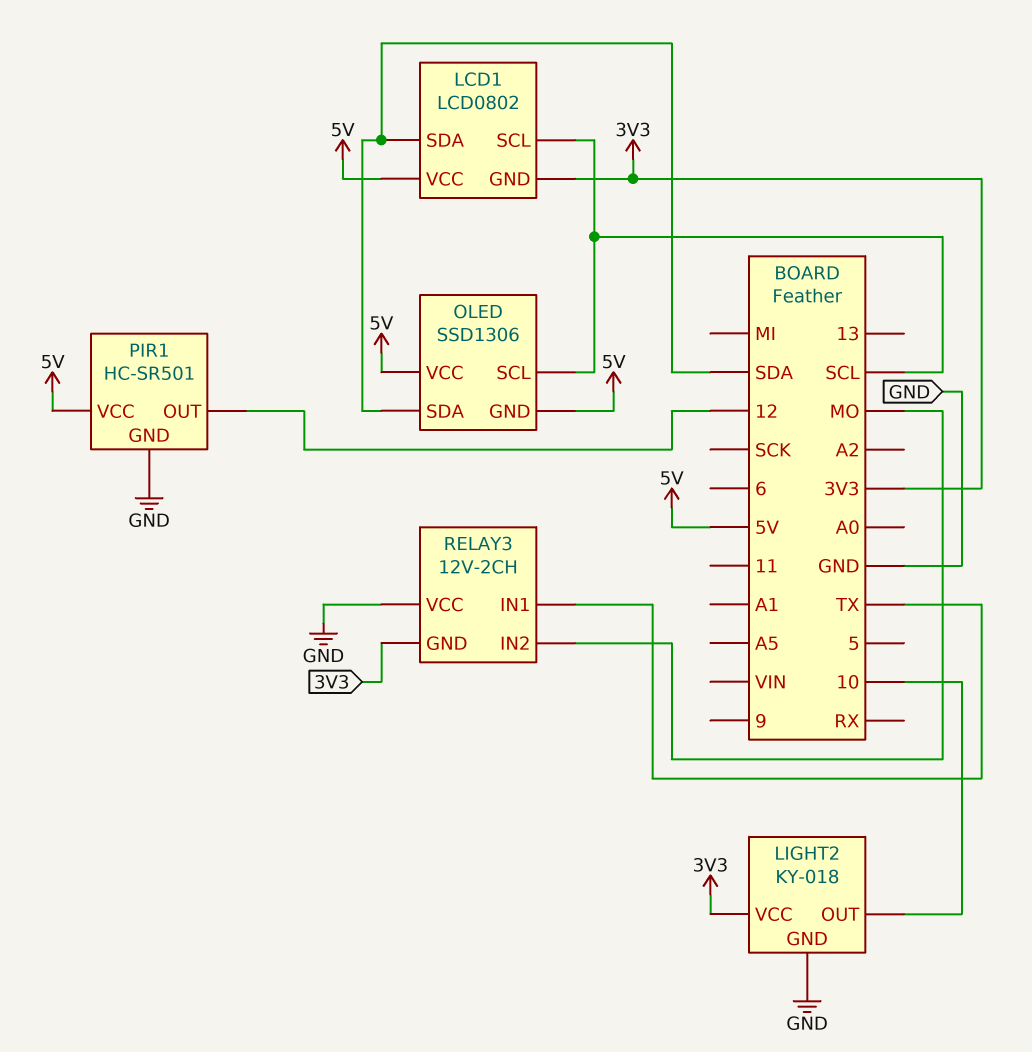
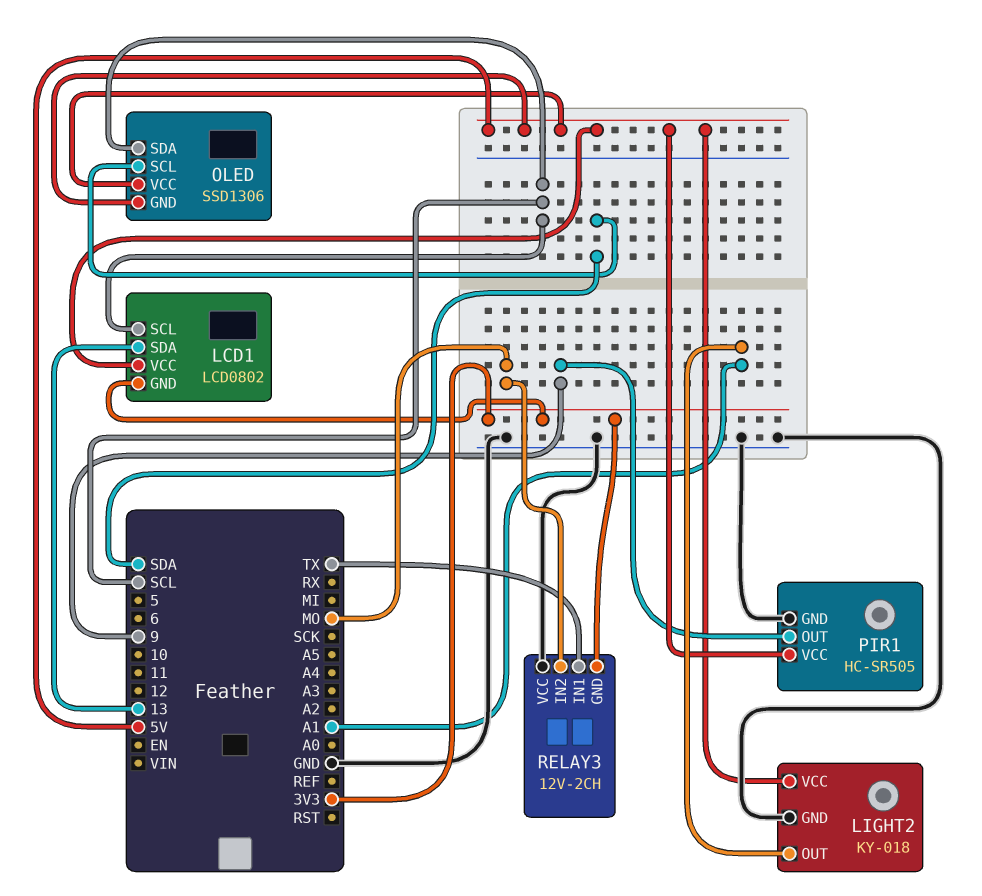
LCD1 pin SDA: SDA -> 13
LIGHT2 pin OUT: 10 -> A1
LIGHT2 pin VCC: 3V3 -> 5V
OLED pin SCL: SCL -> SDA
OLED pin SDA: SDA -> SCL
PIR1: HC-SR501 -> HC-SR505
PIR1 pin OUT: 12 -> 9

